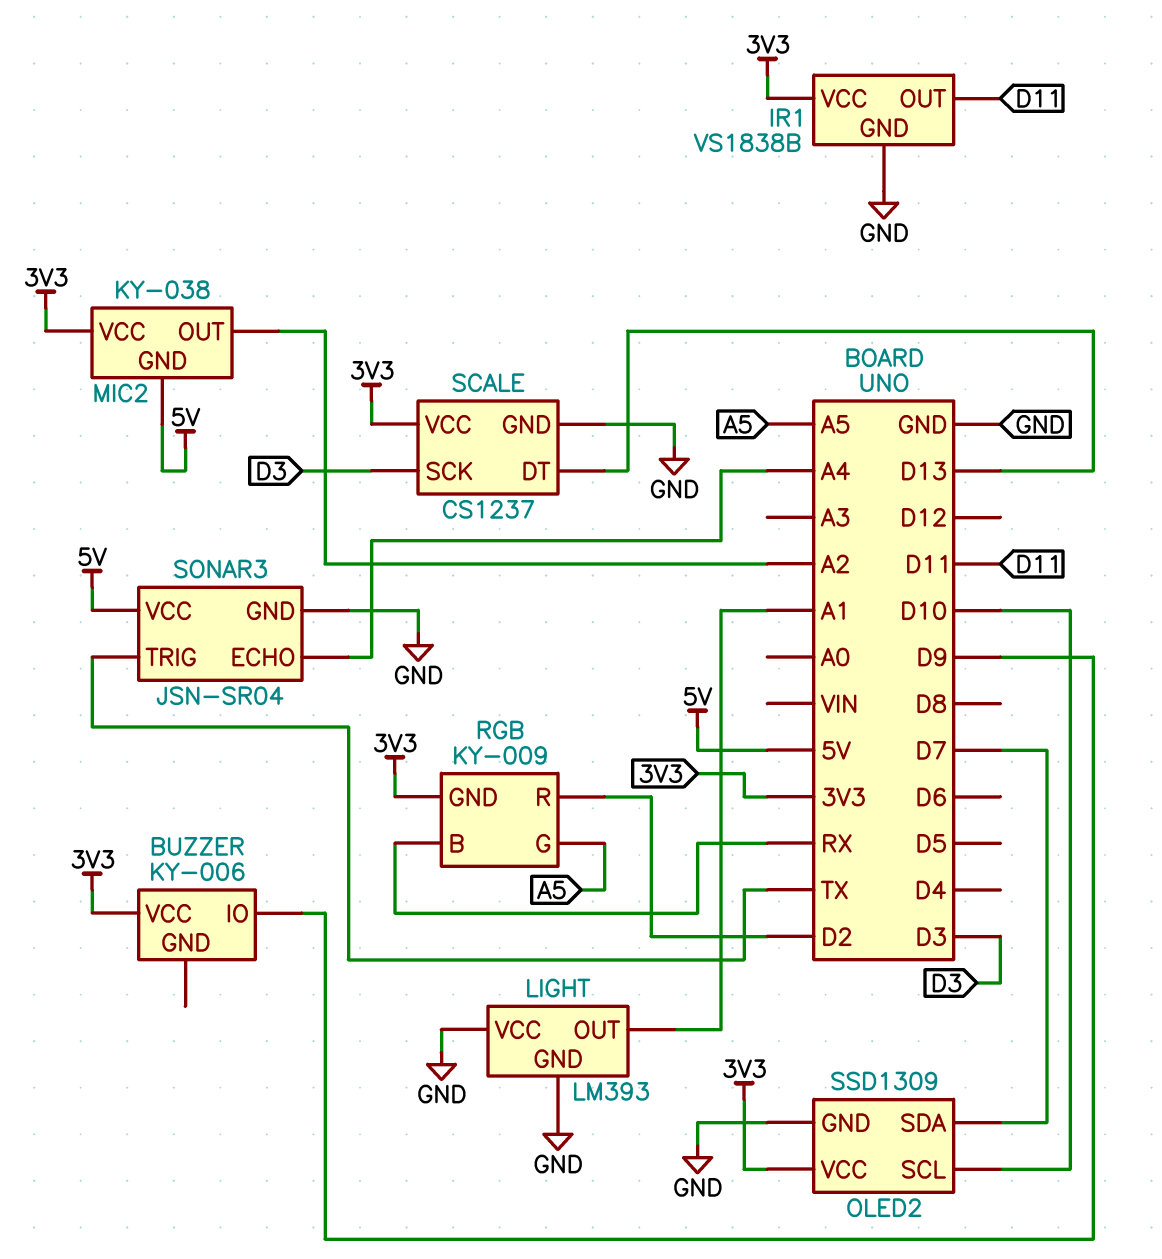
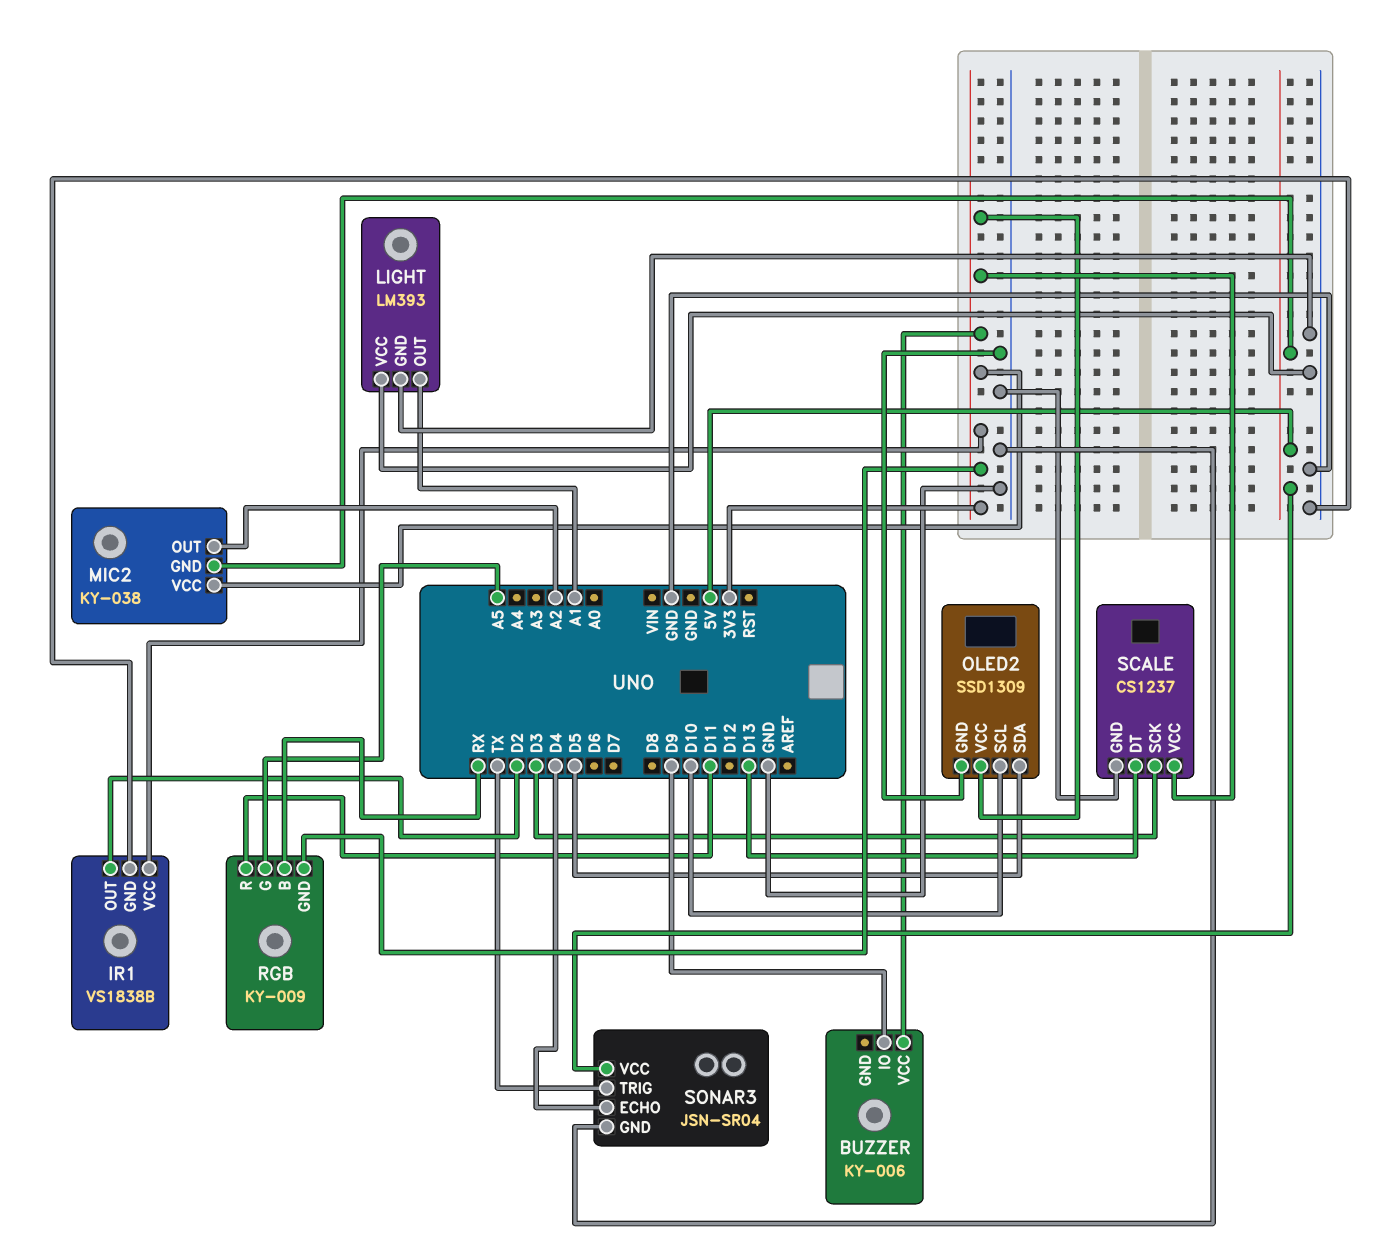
IR1 pin OUT: D11 -> D2
OLED2 pin SDA: D7 -> D5
RGB pin R: D2 -> D11
SONAR3 pin ECHO: A4 -> D4

